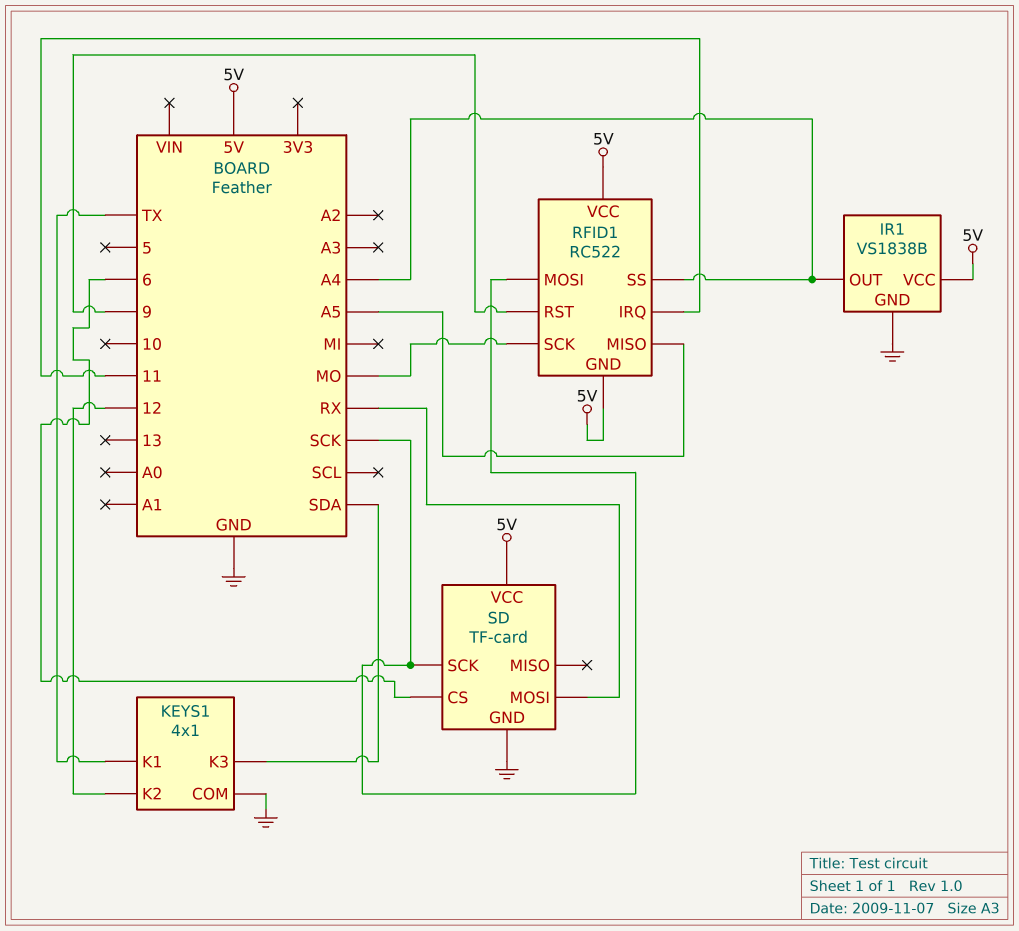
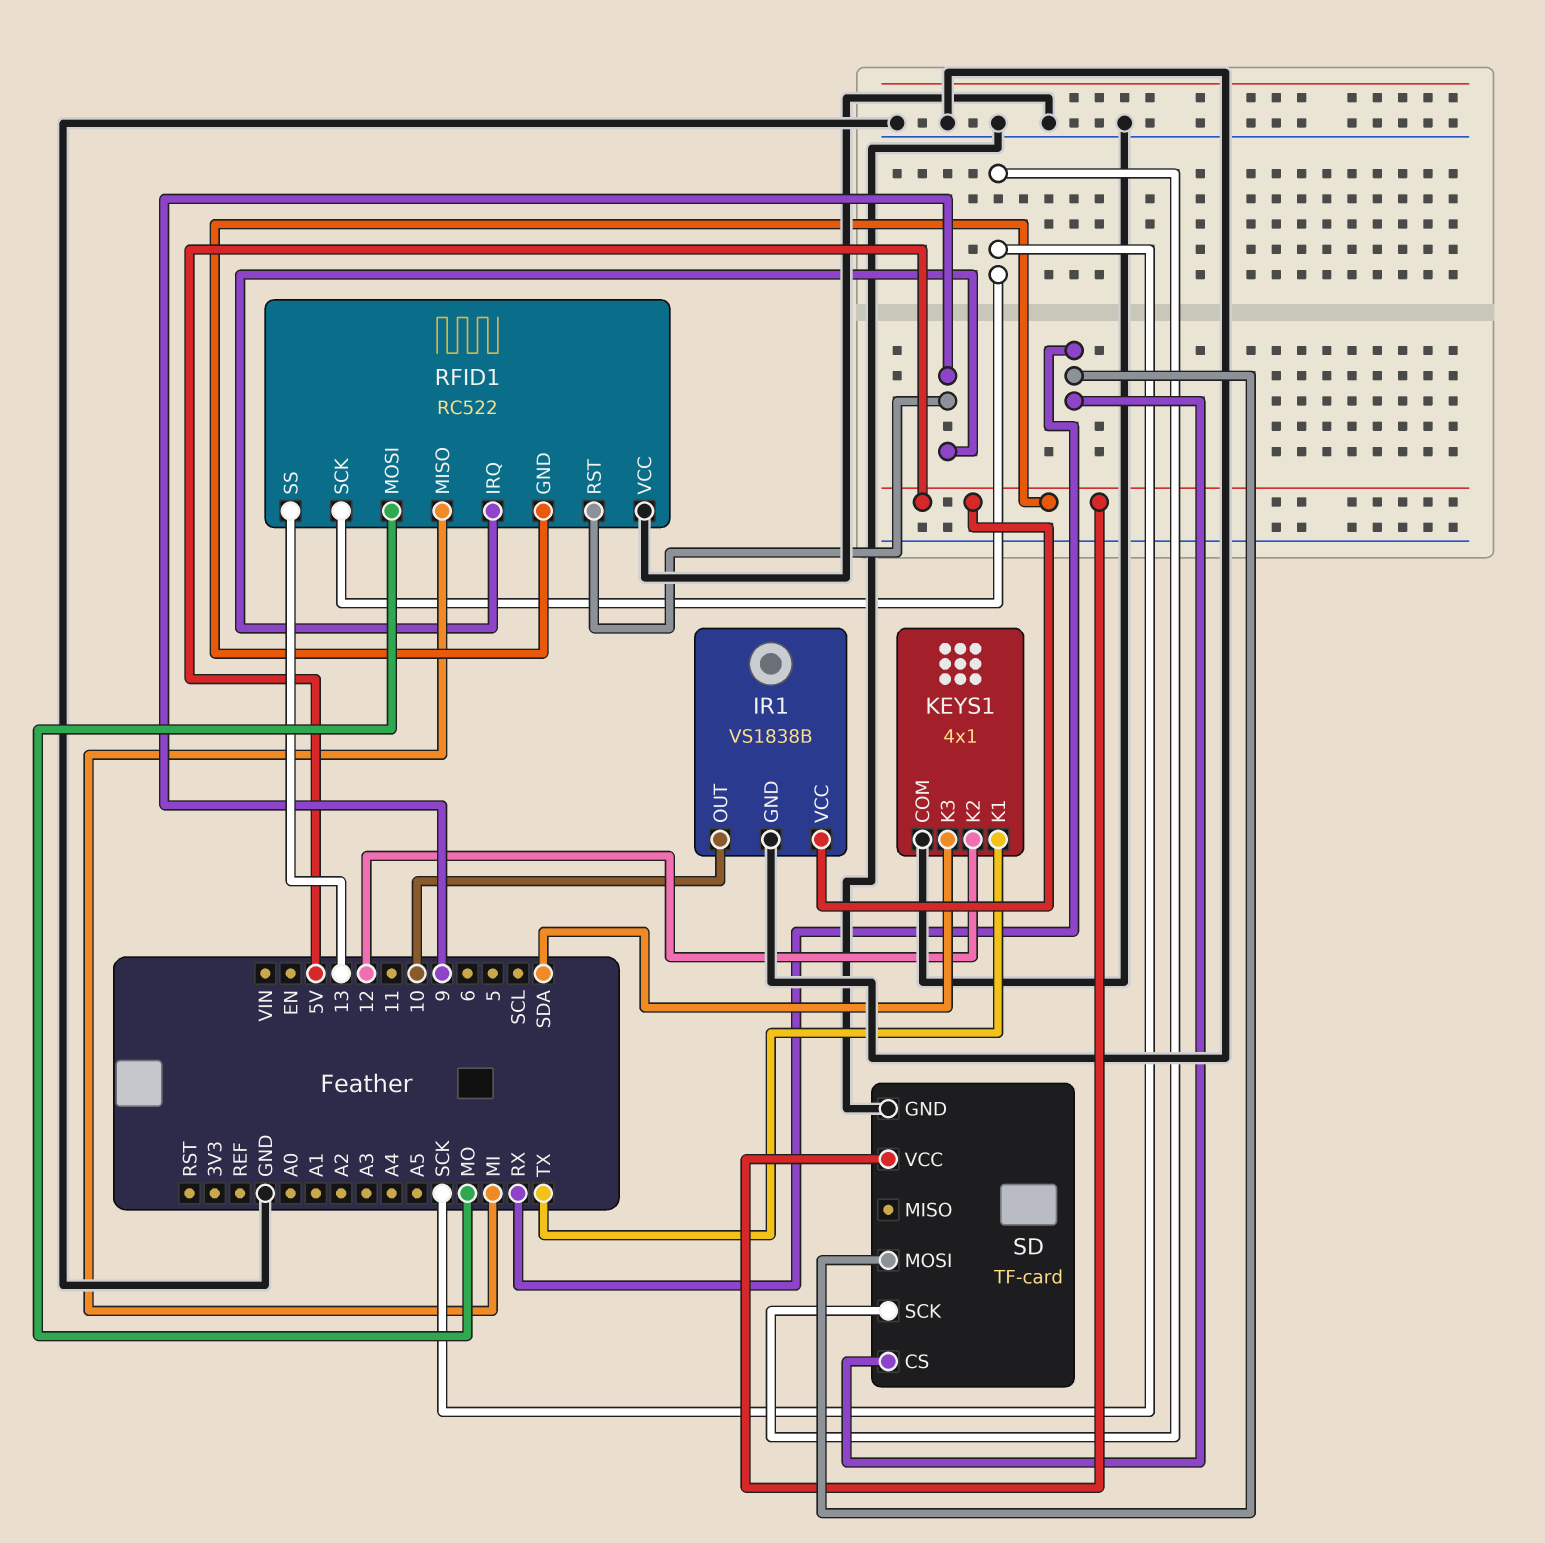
IR1 pin OUT: A4 -> 10
RFID1 pin IRQ: 11 -> 9
RFID1 pin MISO: A5 -> MI
RFID1 pin MOSI: SCK -> MO
RFID1 pin SCK: MO -> SCK
RFID1 pin SS: A4 -> 13
RFID1 pin VCC: 5V -> GND
SD pin CS: 6 -> RX

